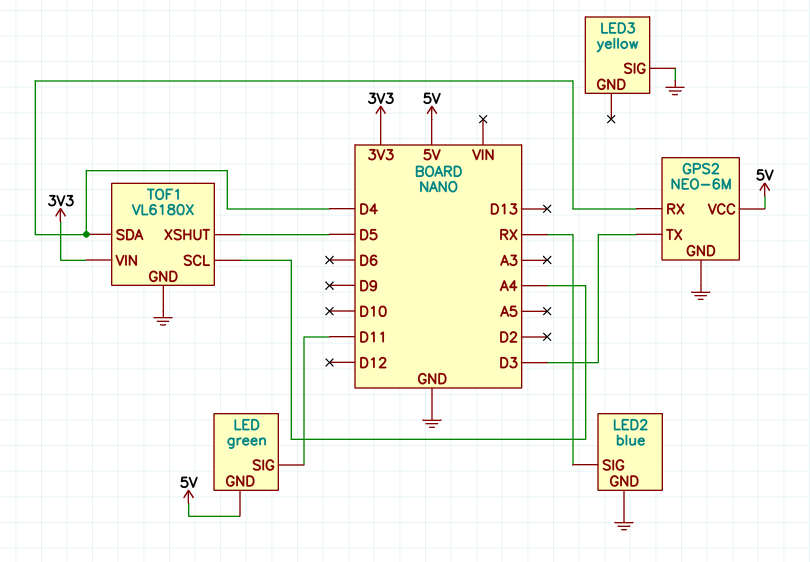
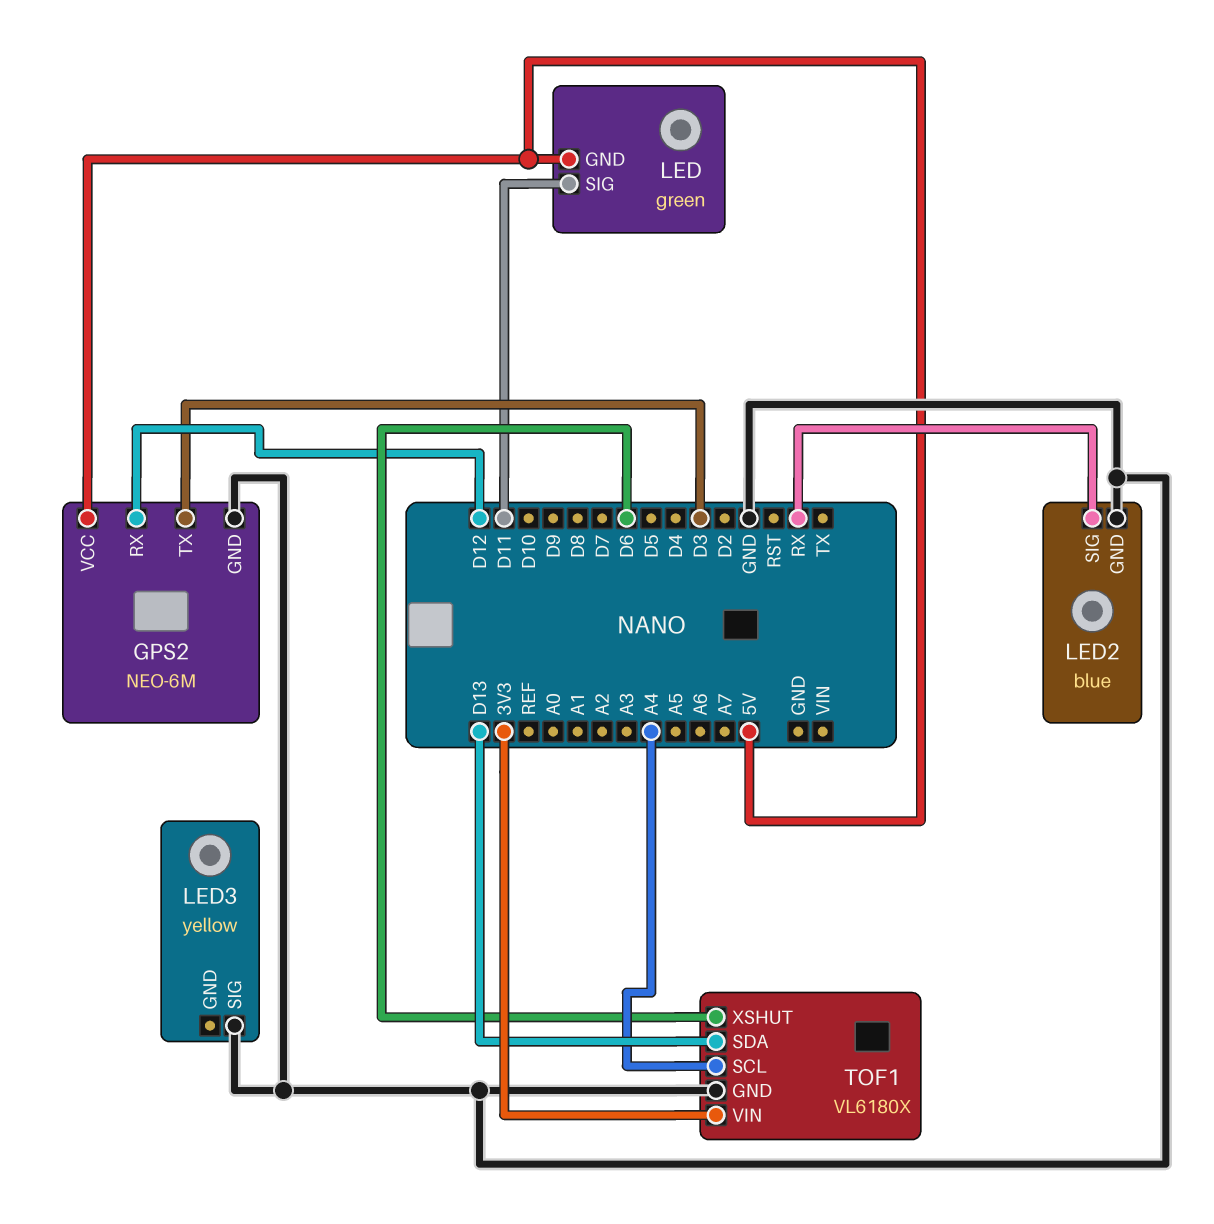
GPS2 pin RX: D4 -> D12
TOF1 pin SDA: D4 -> D13
TOF1 pin XSHUT: D5 -> D6

